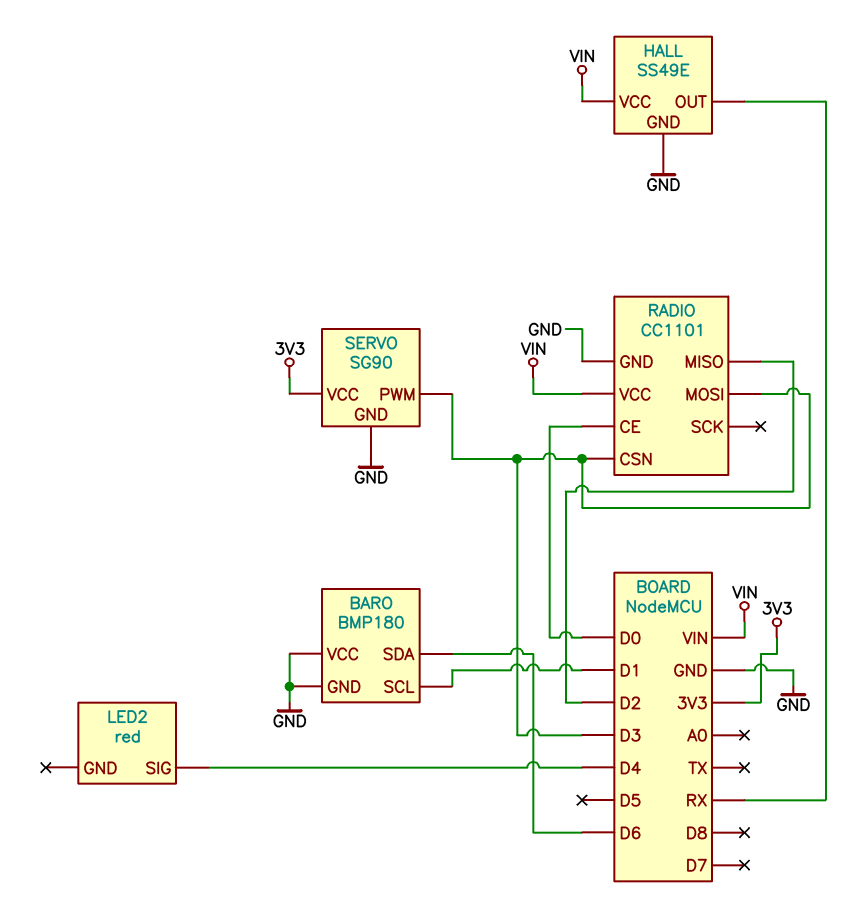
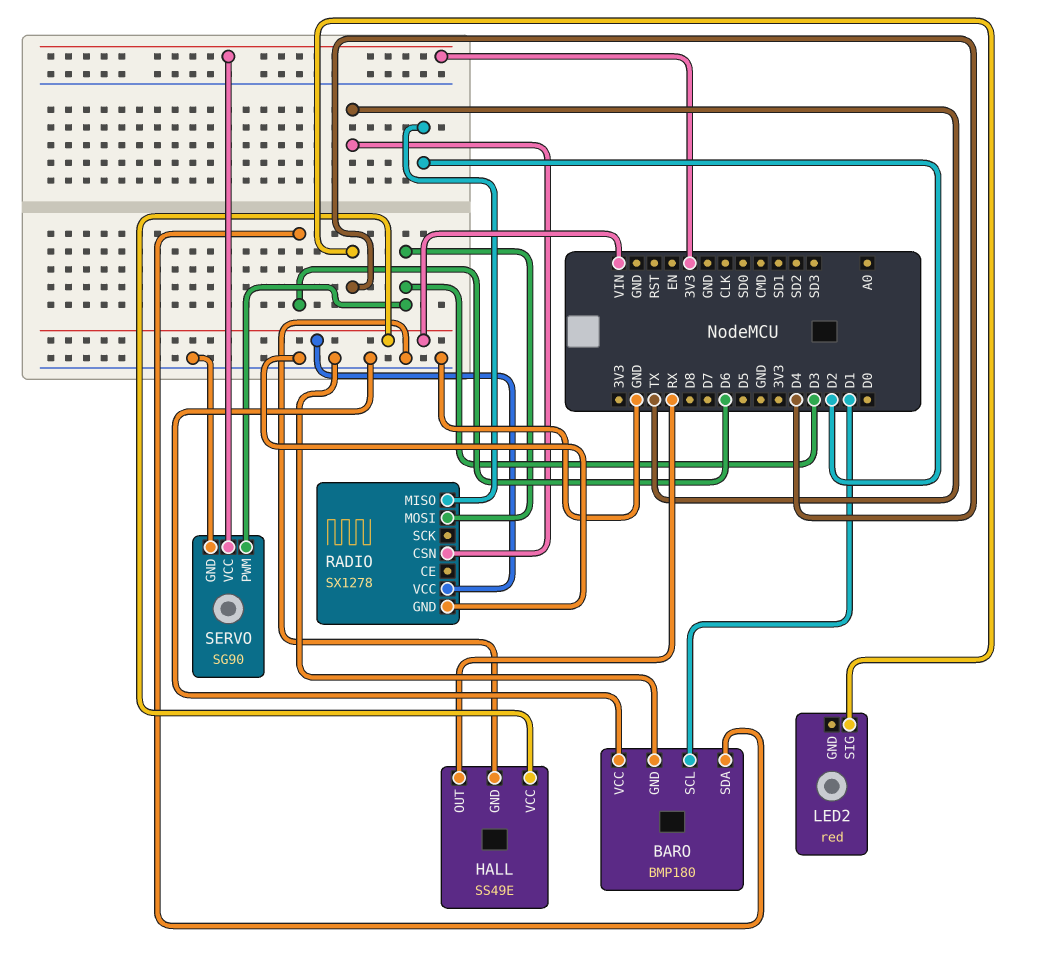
RADIO: CC1101 -> SX1278
RADIO pin CE: D0 -> none
RADIO pin CSN: D3 -> TX

